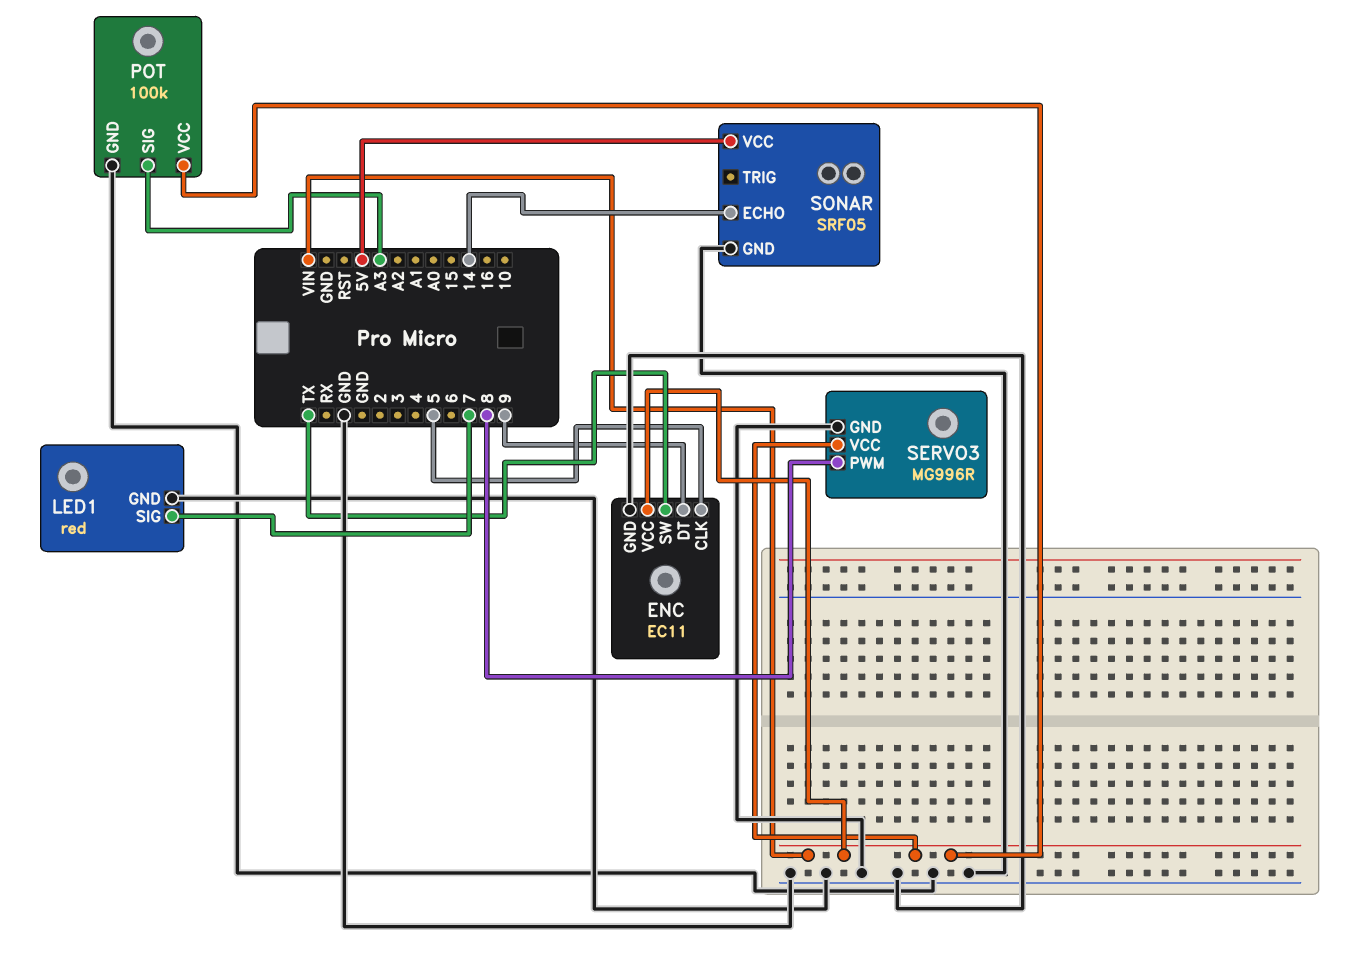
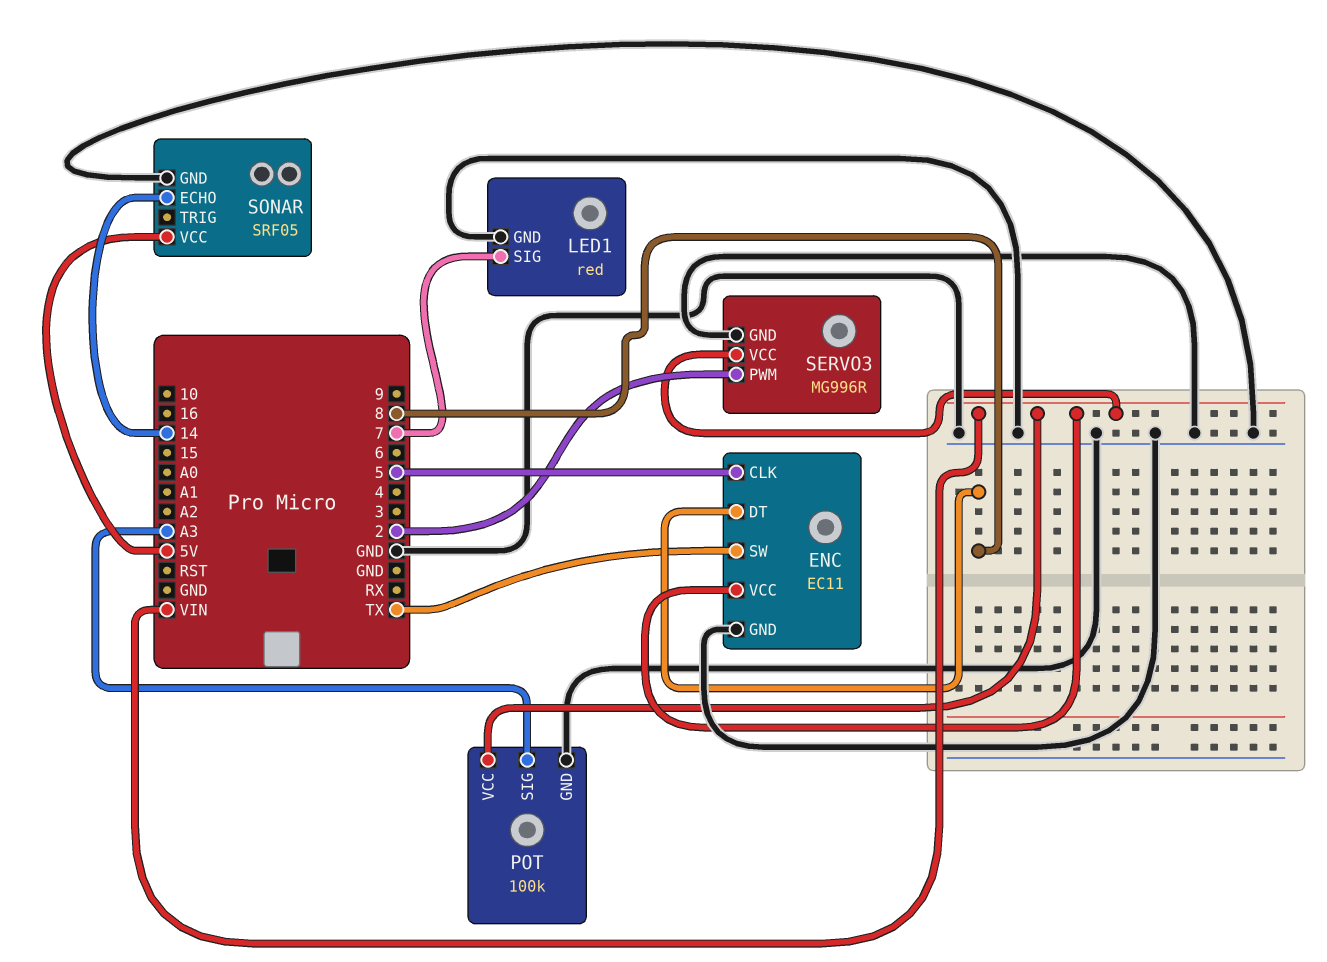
ENC pin DT: 9 -> 8
SERVO3 pin PWM: 8 -> 2

